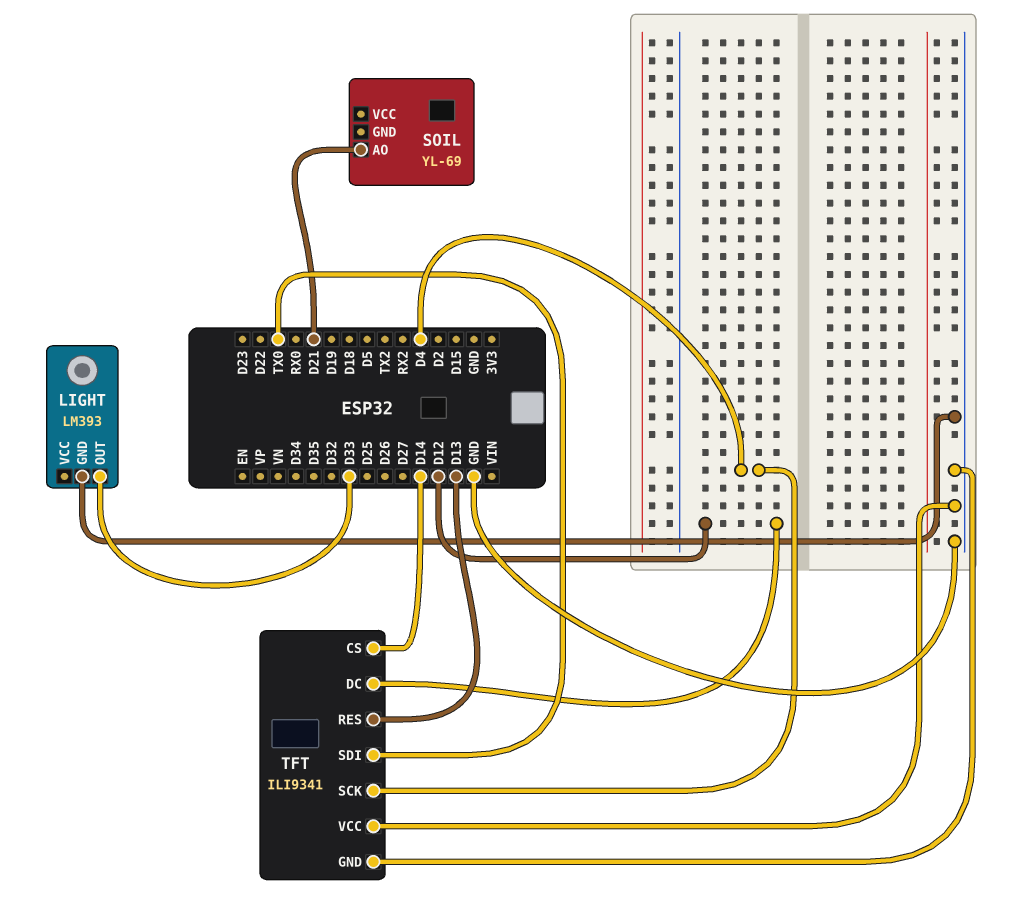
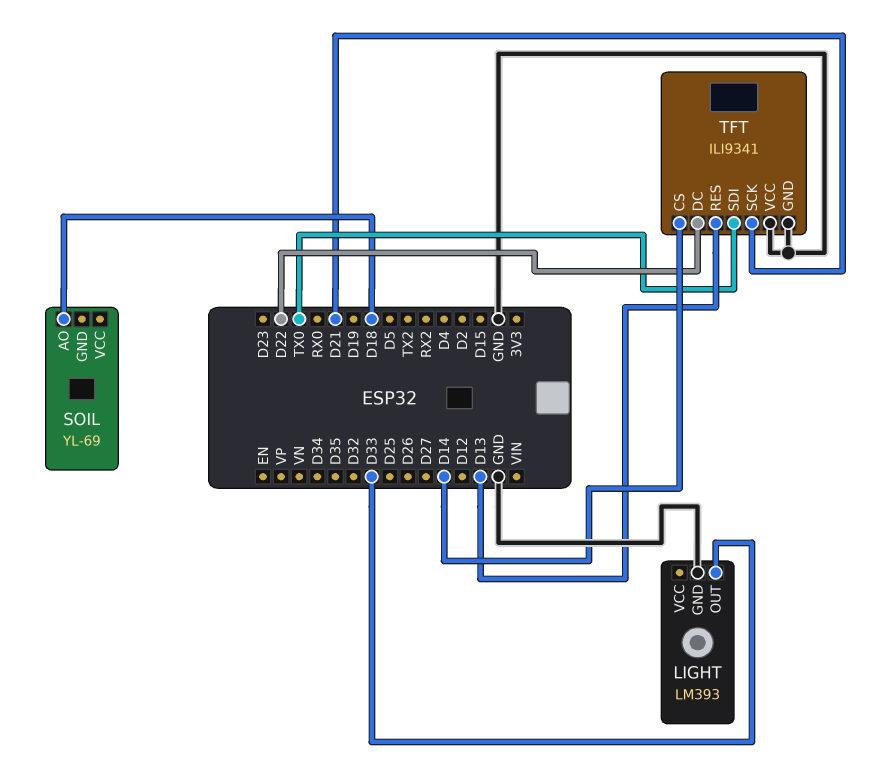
SOIL pin AO: D21 -> D18
TFT pin DC: D12 -> D22
TFT pin SCK: D4 -> D21

